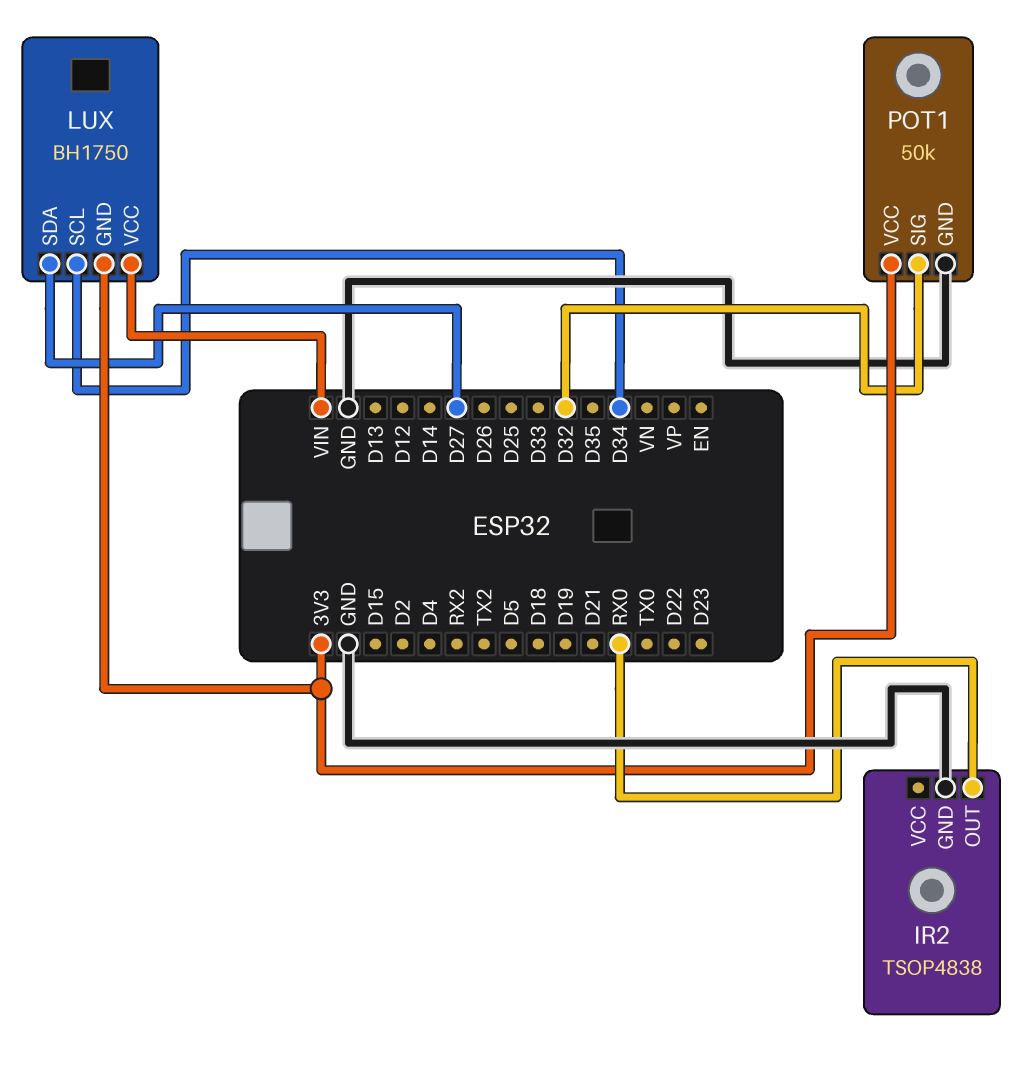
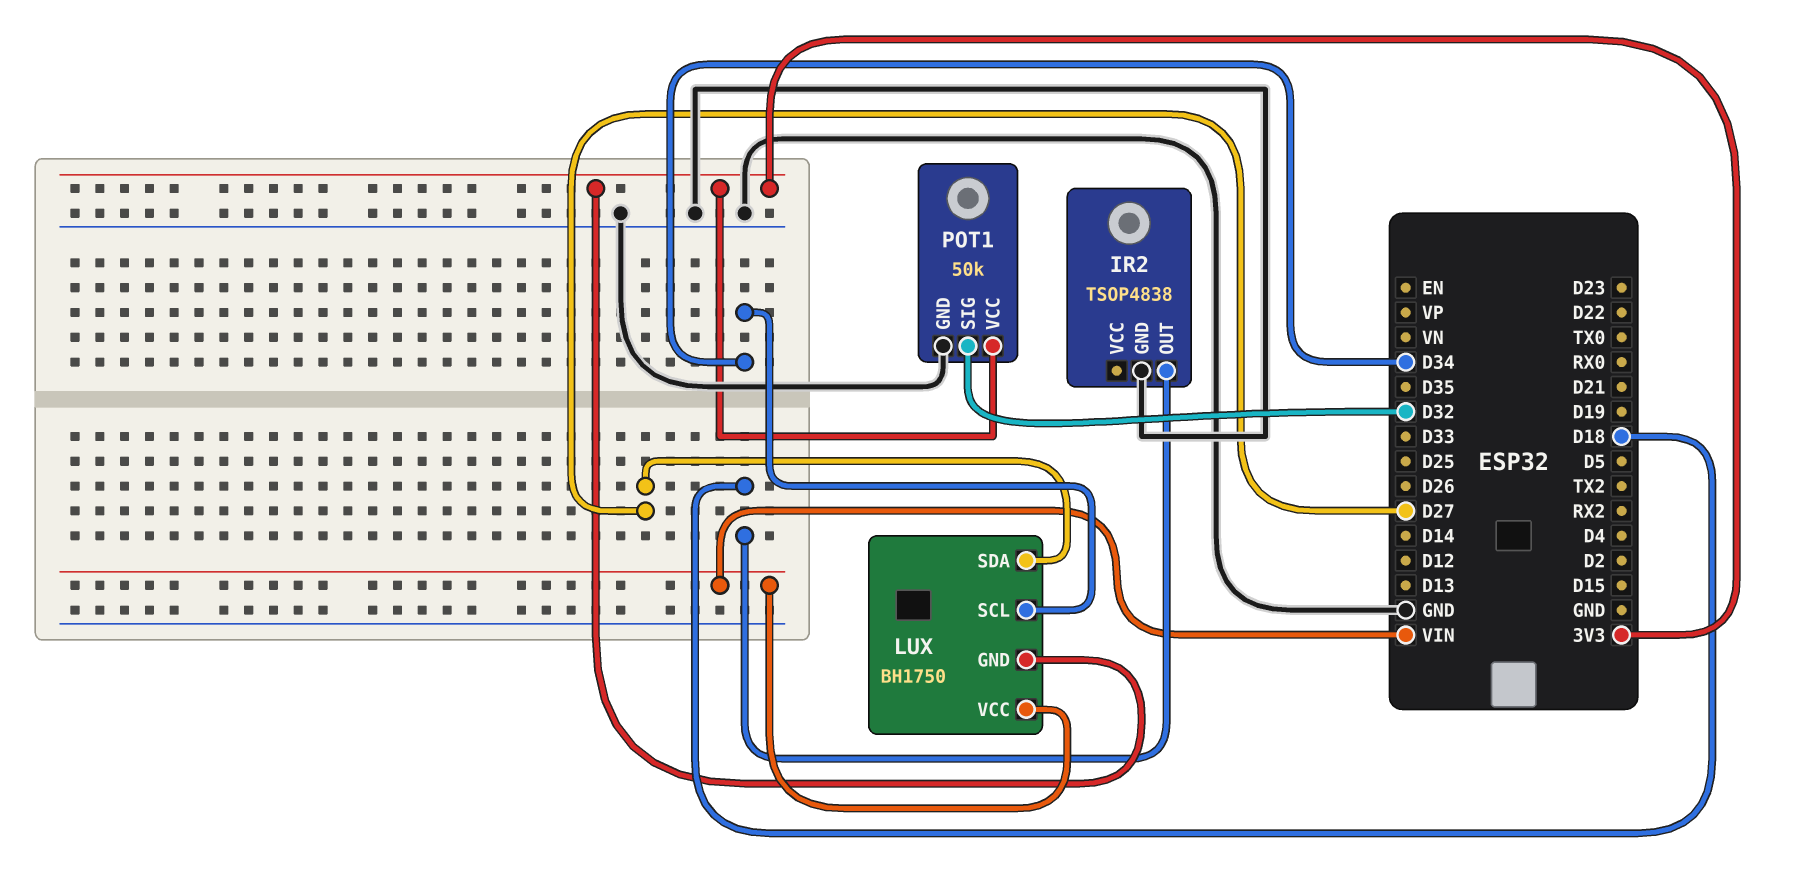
IR2 pin OUT: RX0 -> D18

